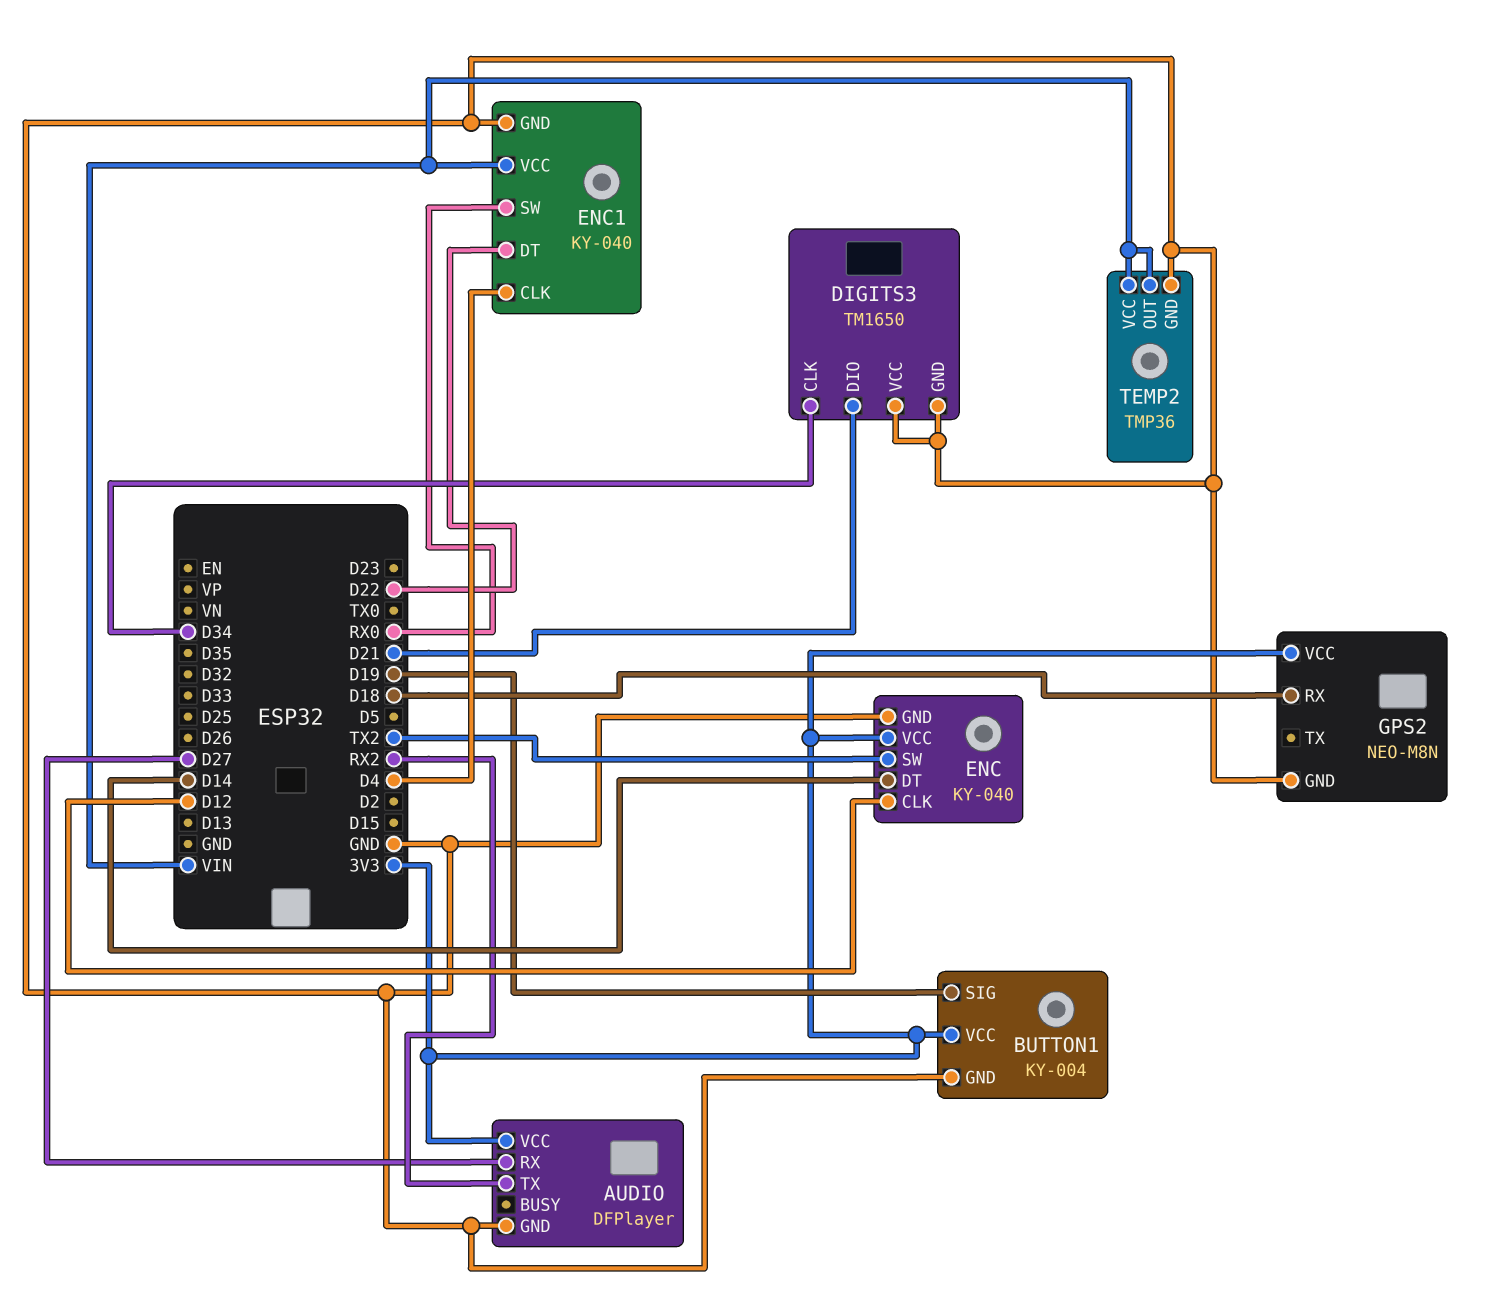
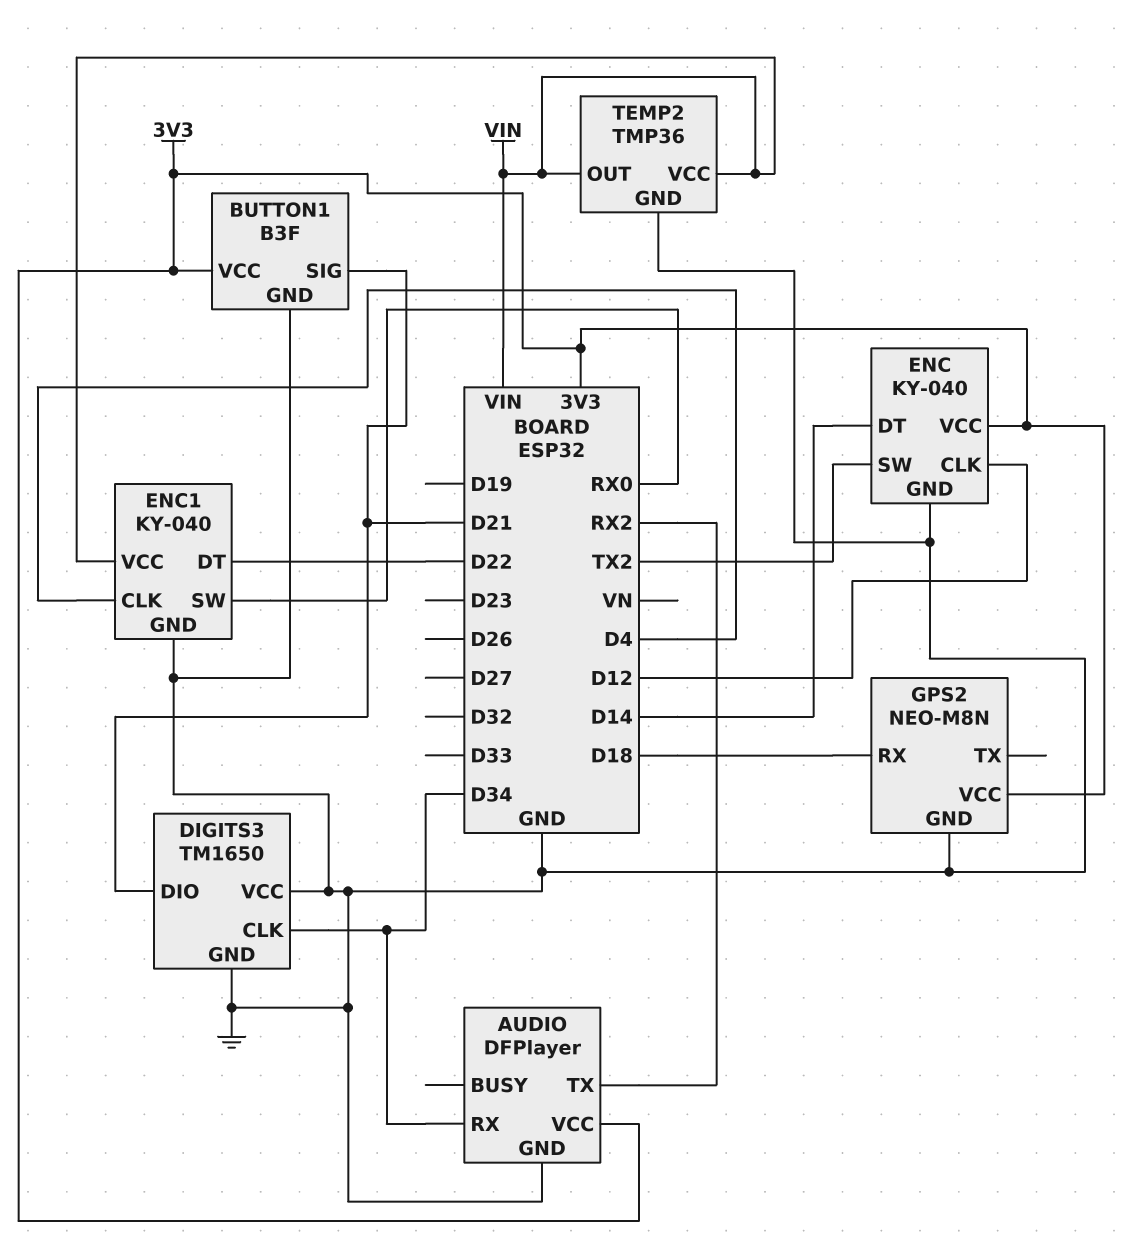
AUDIO pin RX: D27 -> D34
BUTTON1: KY-004 -> B3F
BUTTON1 pin SIG: D19 -> D21

